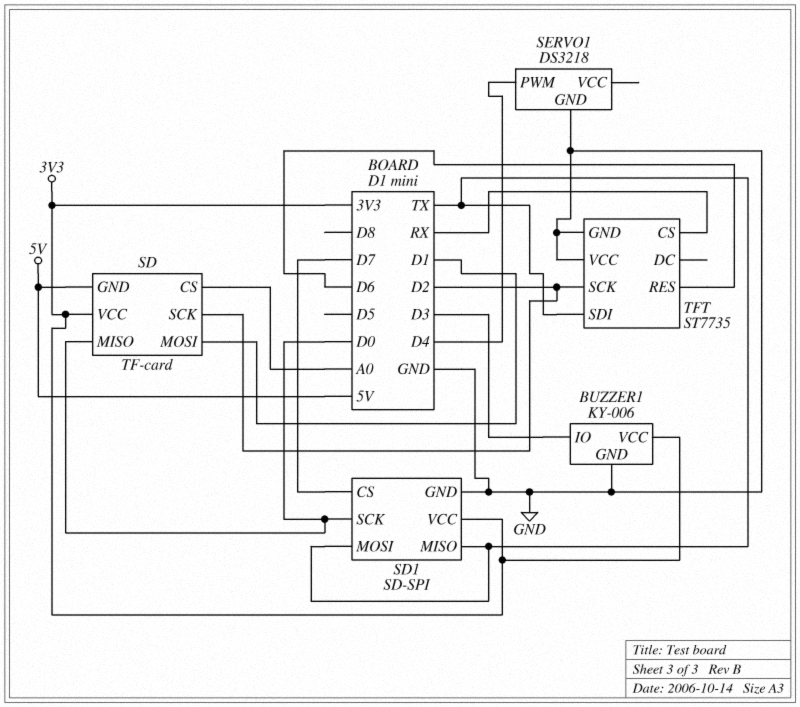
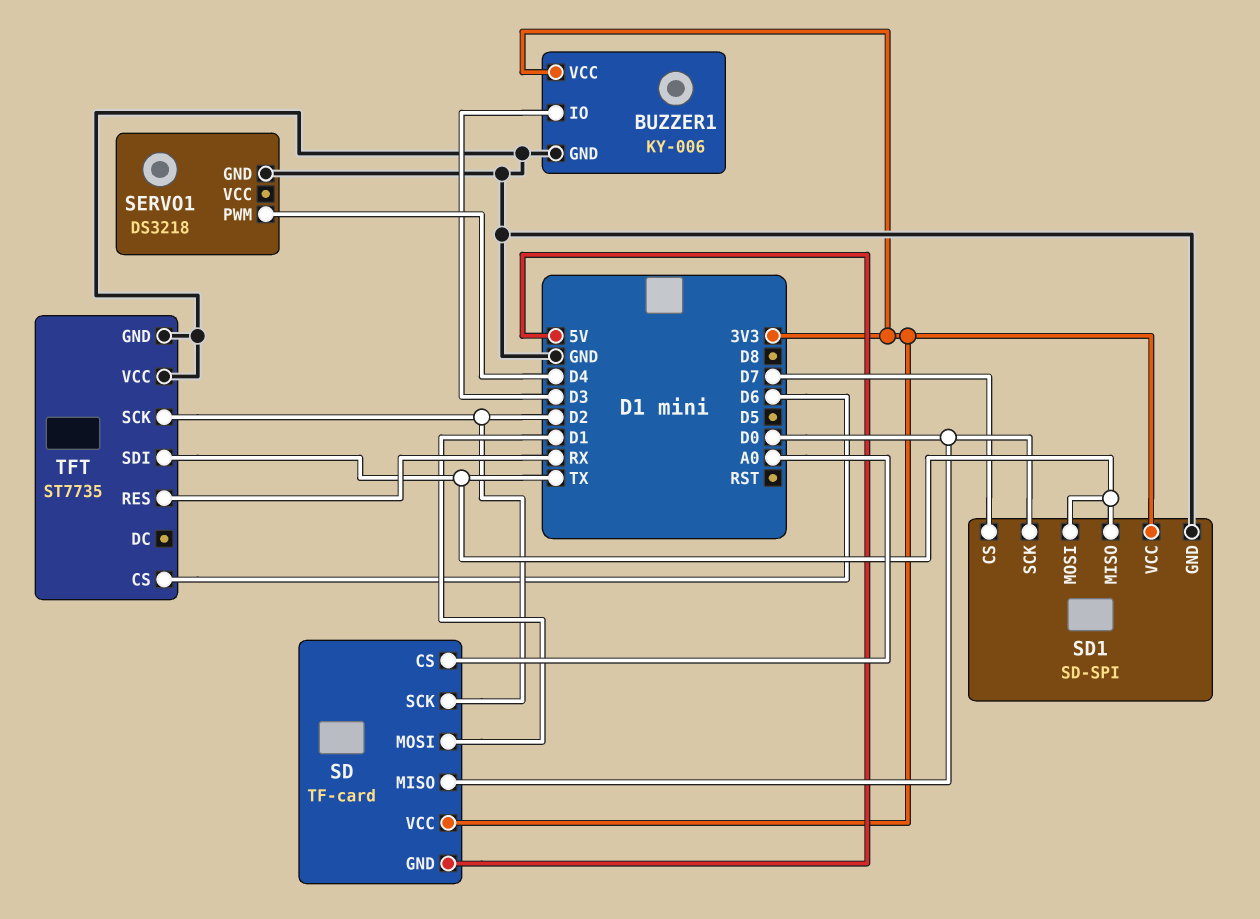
TFT pin CS: RX -> D6
TFT pin RES: D6 -> RX

